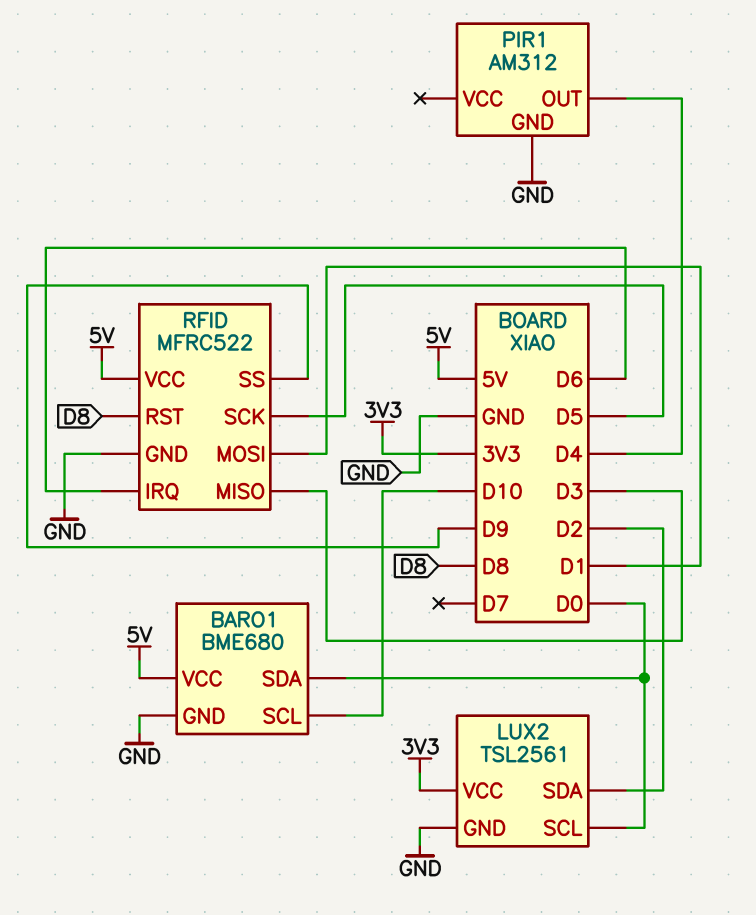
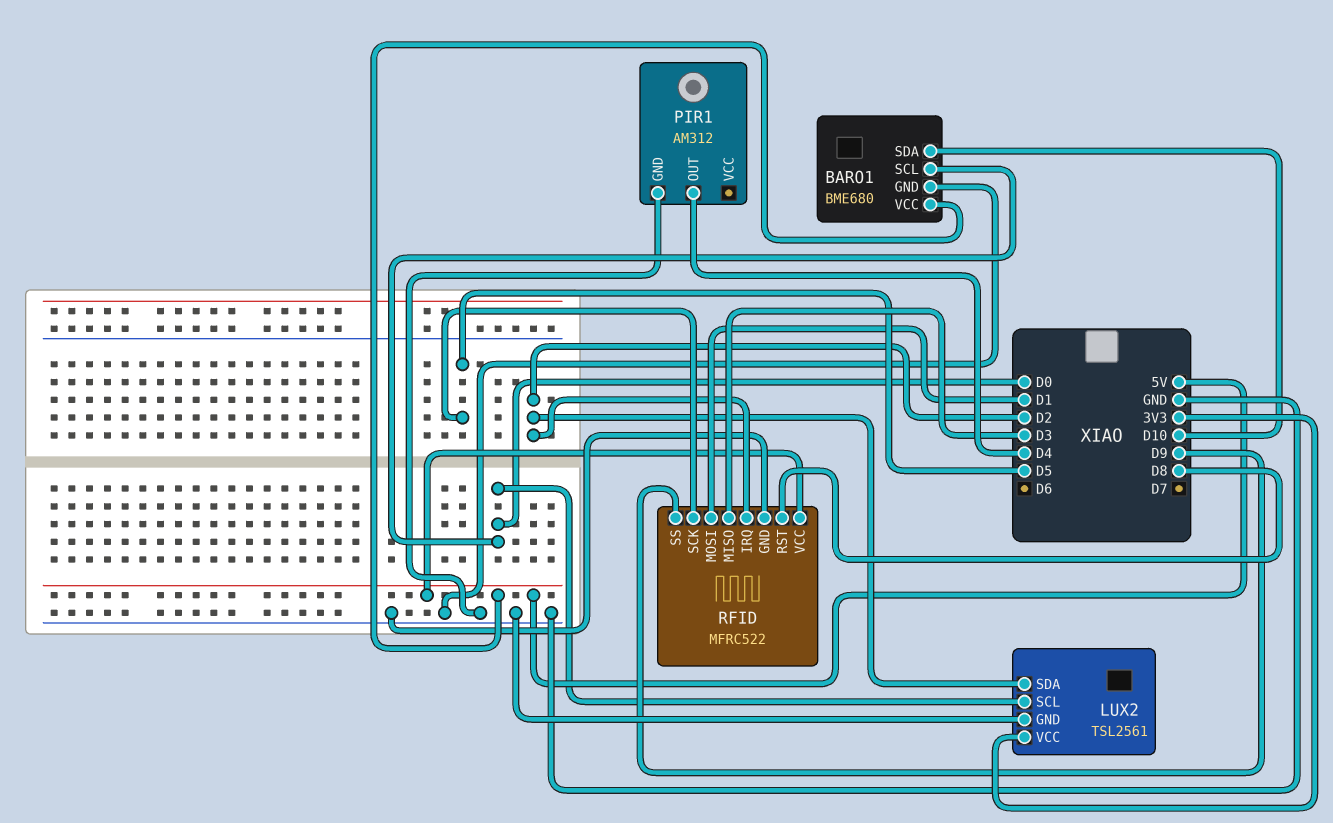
BARO1 pin SCL: D10 -> D0
BARO1 pin SDA: D0 -> D10
RFID pin IRQ: D6 -> D2

